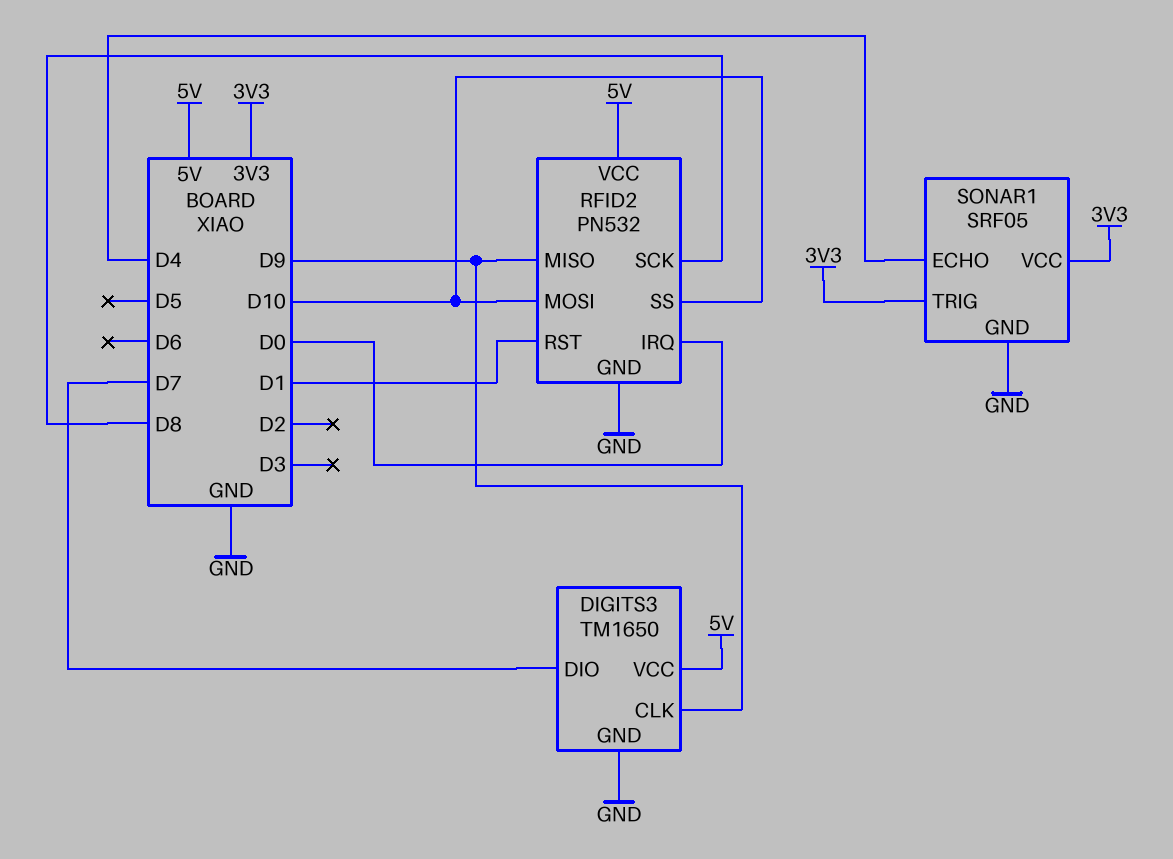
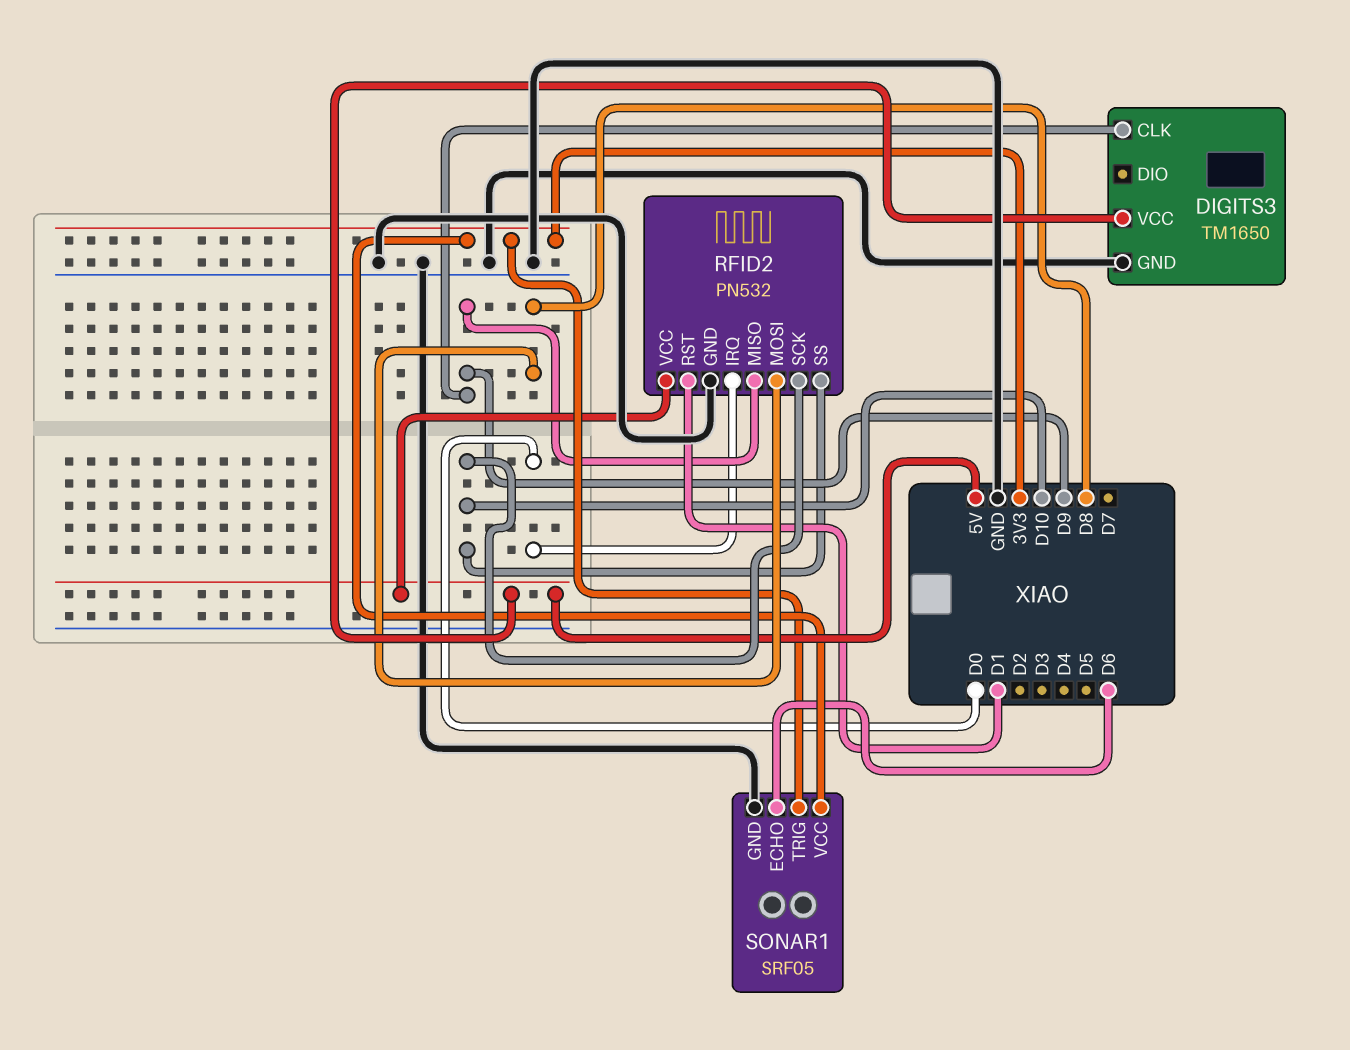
DIGITS3 pin DIO: D7 -> none
RFID2 pin MOSI: D10 -> D8
RFID2 pin SCK: D8 -> D10
SONAR1 pin ECHO: D4 -> D6

